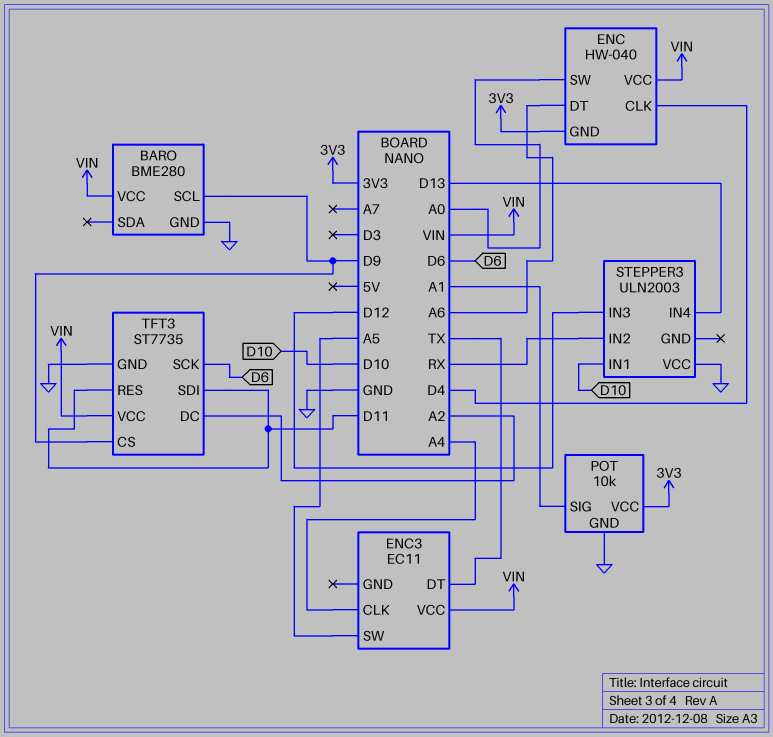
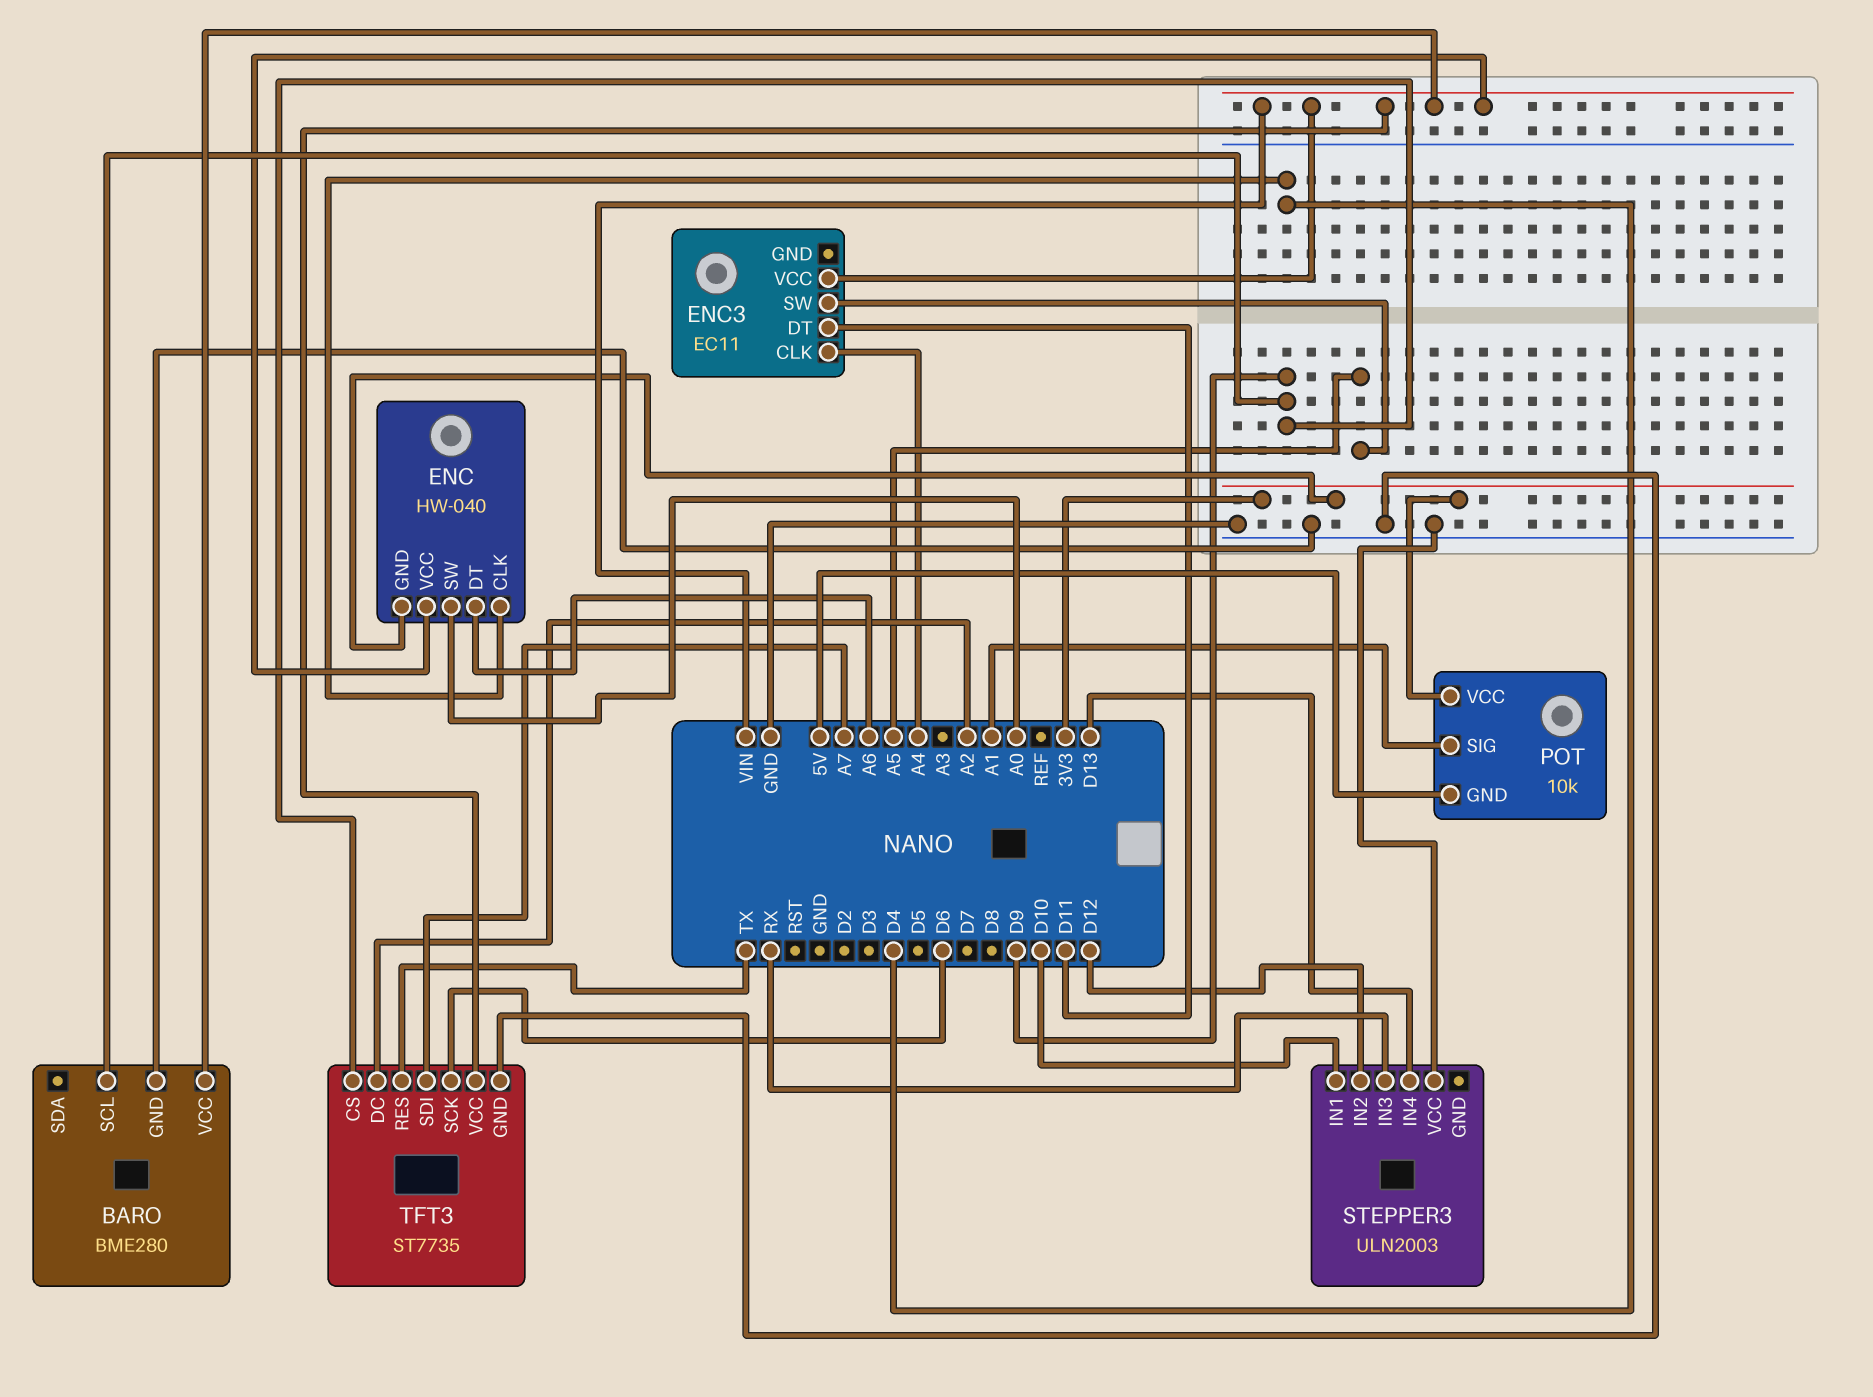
ENC3 pin DT: TX -> D11
POT pin GND: GND -> 5V
STEPPER3 pin IN2: RX -> D12
STEPPER3 pin IN3: D12 -> RX
TFT3 pin RES: D11 -> TX
TFT3 pin SDI: D11 -> A7

